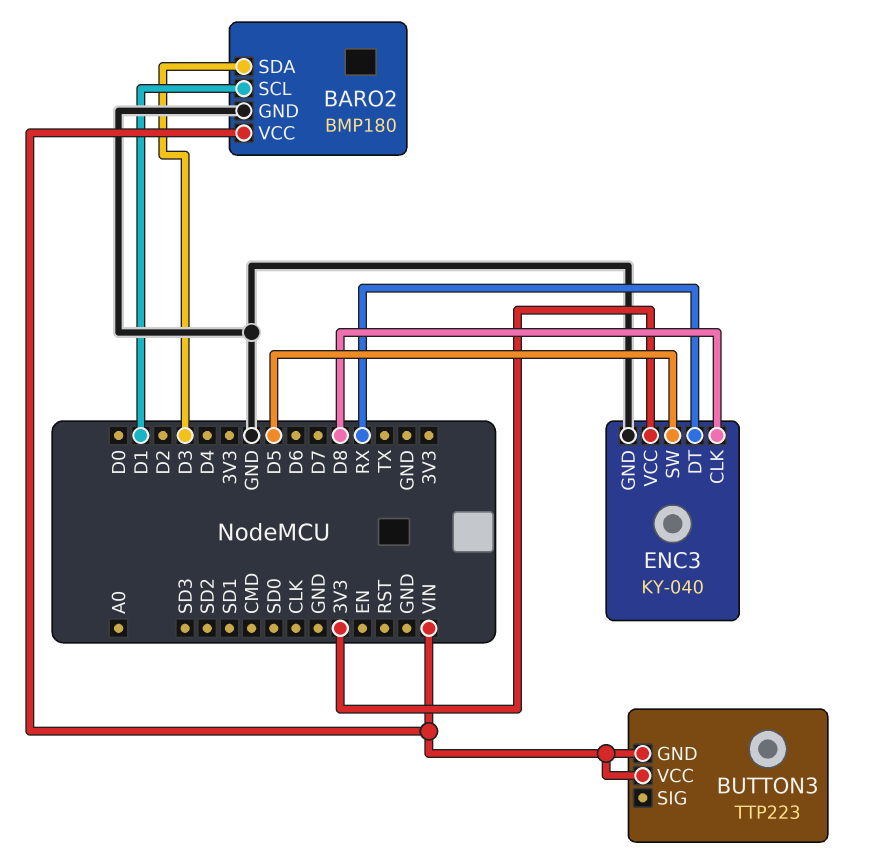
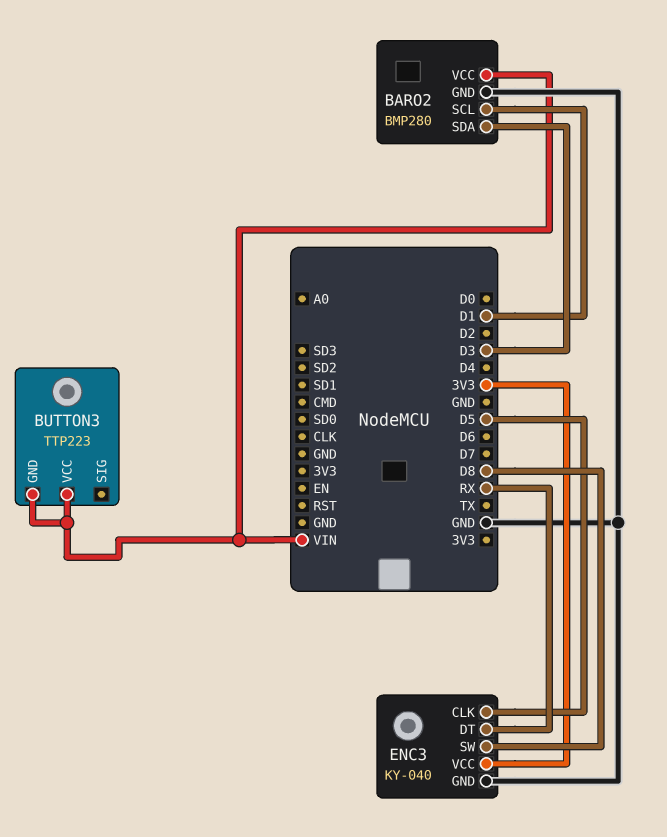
BARO2: BMP180 -> BMP280
ENC3 pin CLK: D8 -> D5
ENC3 pin SW: D5 -> D8

